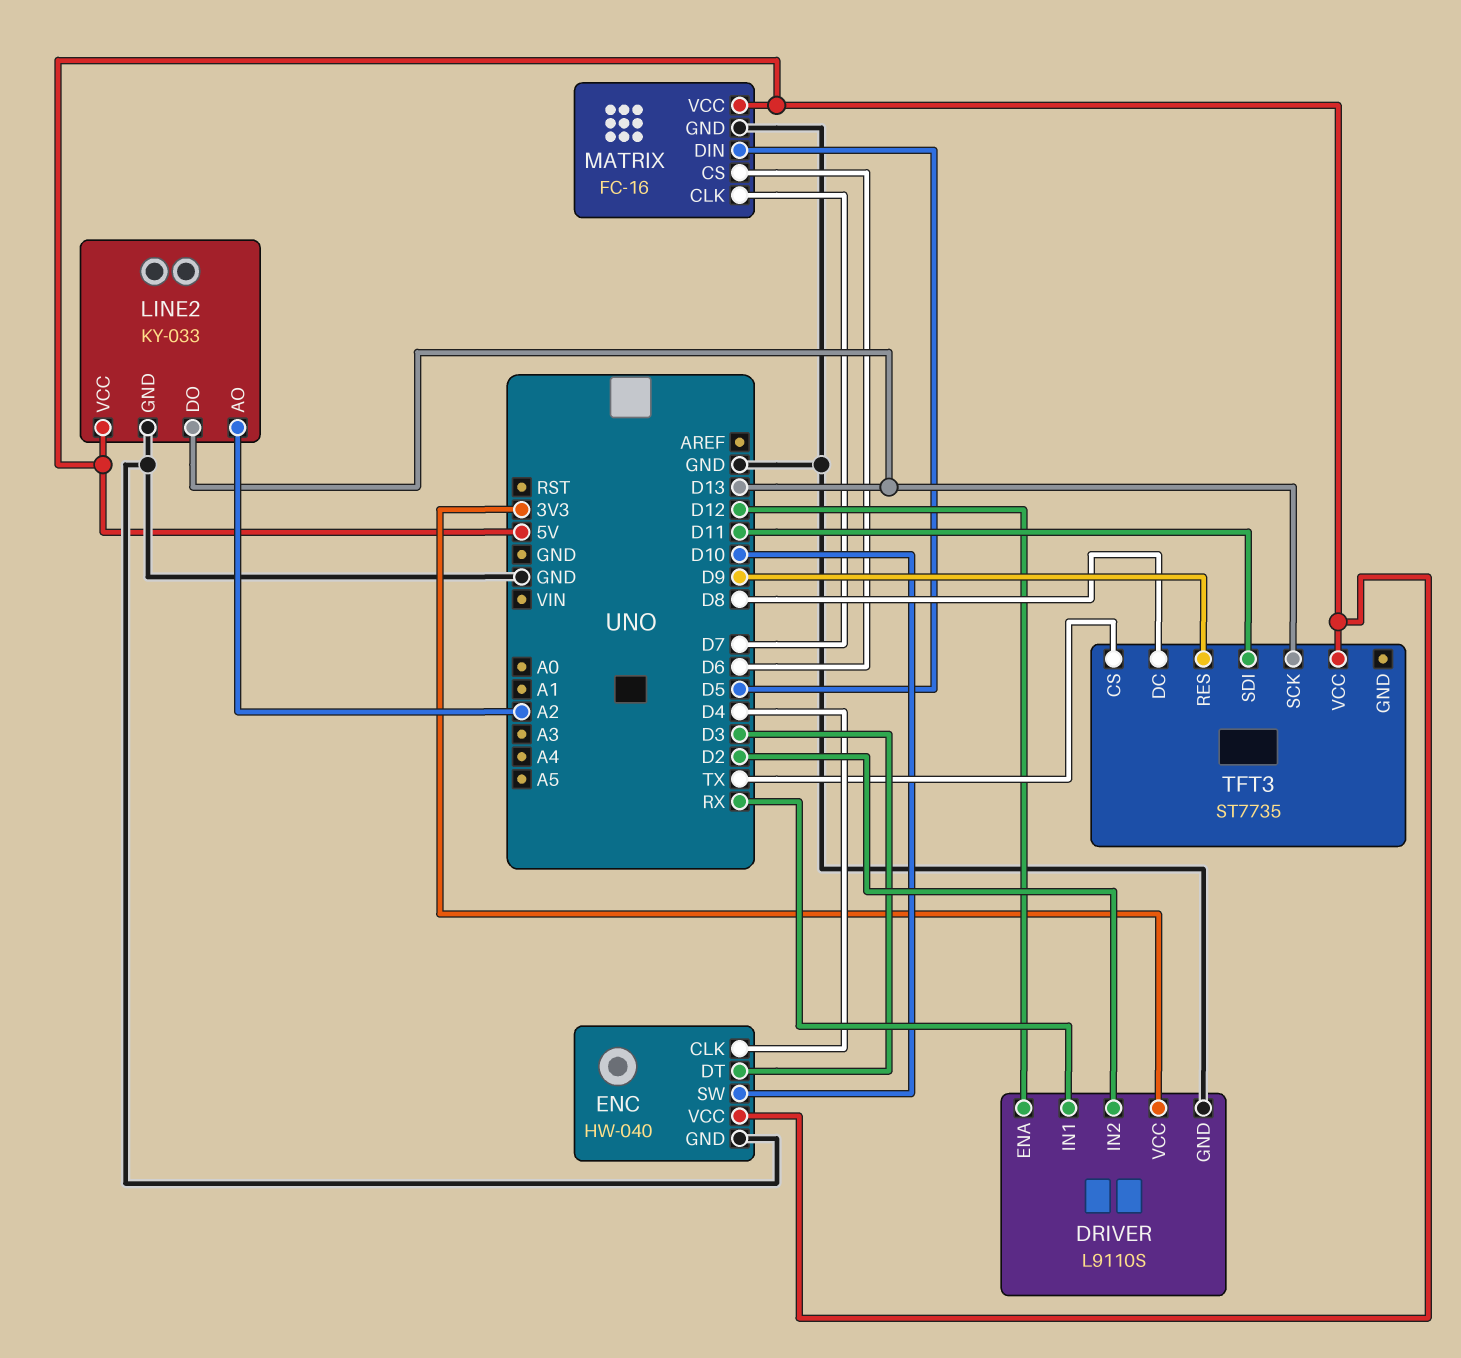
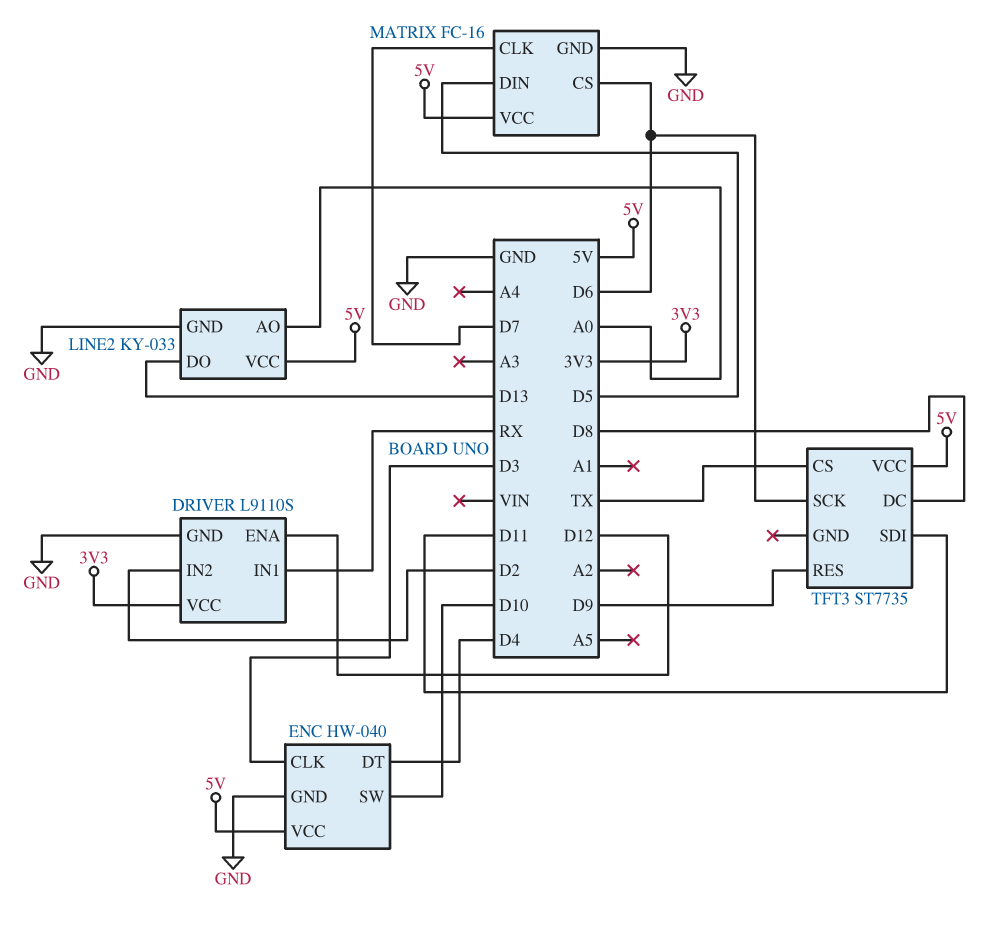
ENC pin CLK: D4 -> D3
ENC pin DT: D3 -> D4
LINE2 pin AO: A2 -> A0
TFT3 pin SCK: D13 -> D6

